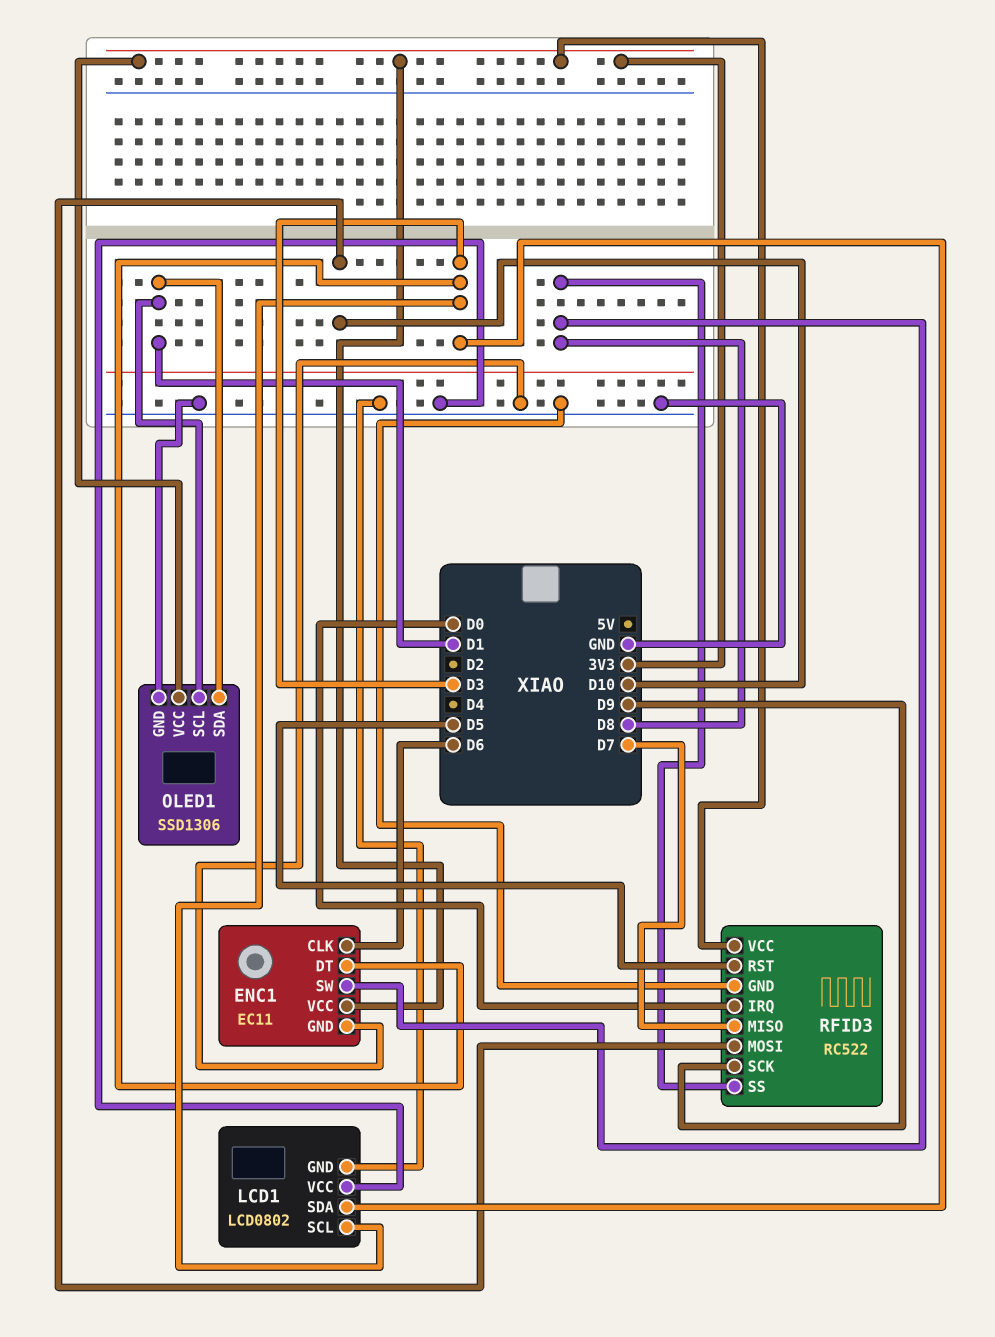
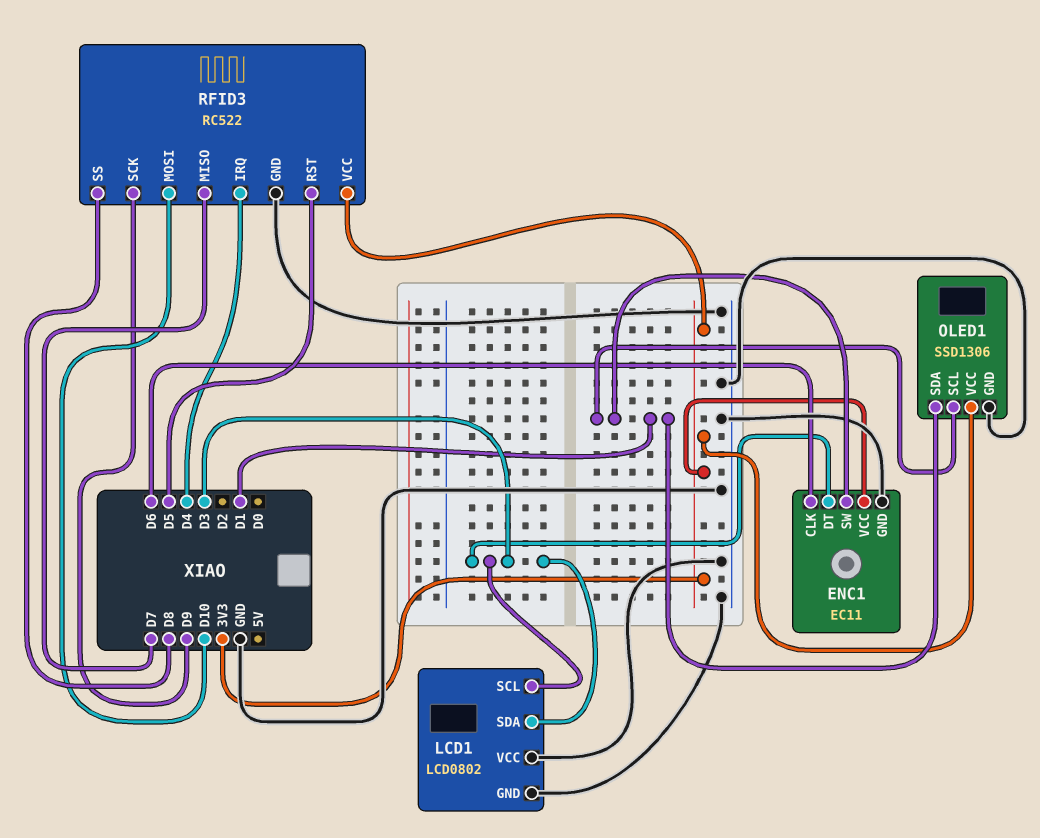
ENC1 pin SW: D8 -> D1
RFID3 pin IRQ: D0 -> D4

